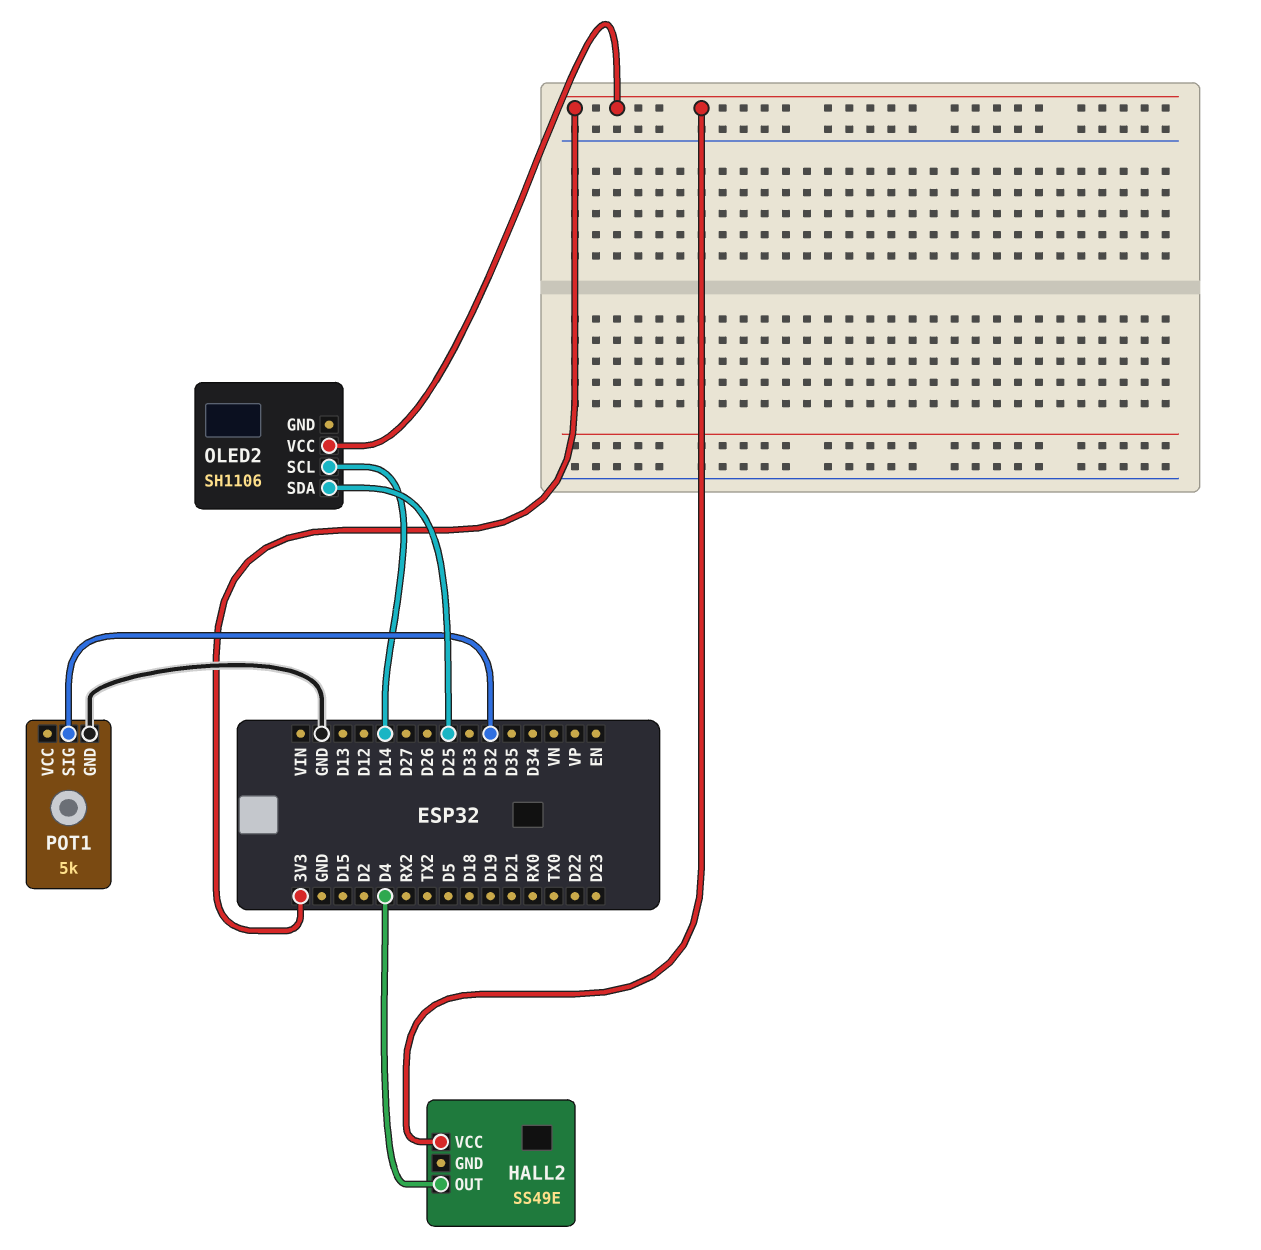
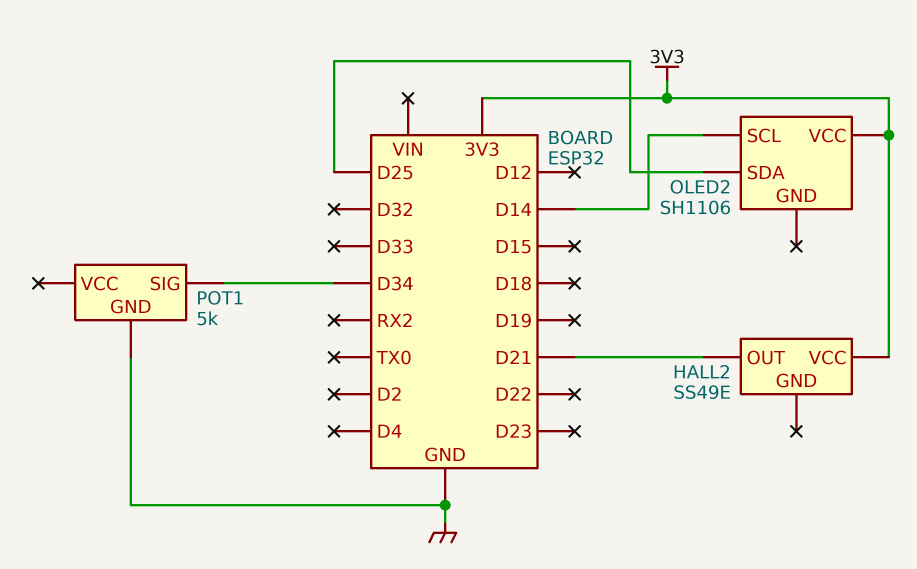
HALL2 pin OUT: D4 -> D21
POT1 pin SIG: D32 -> D34

